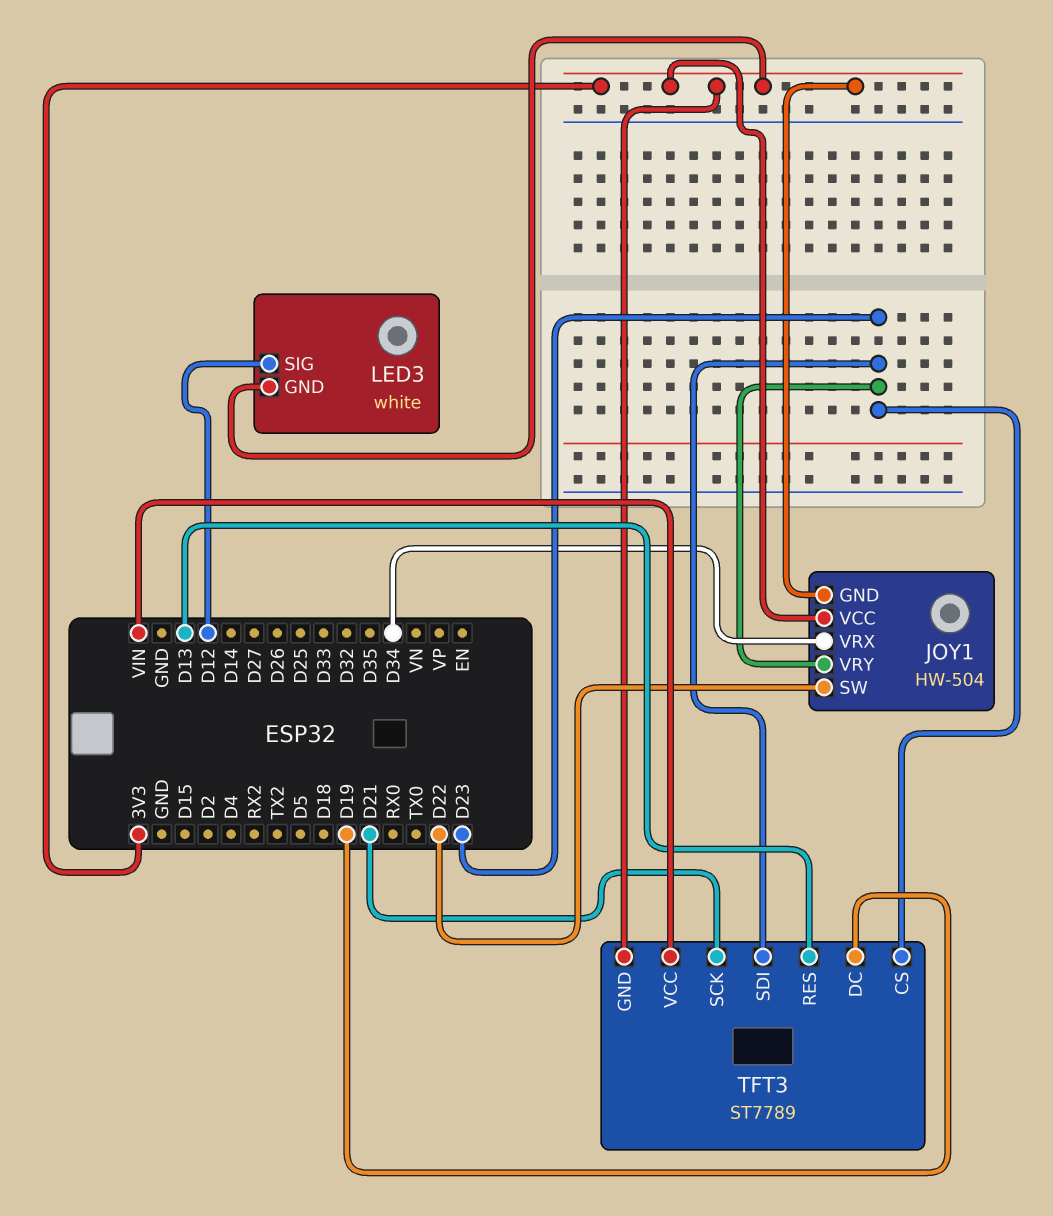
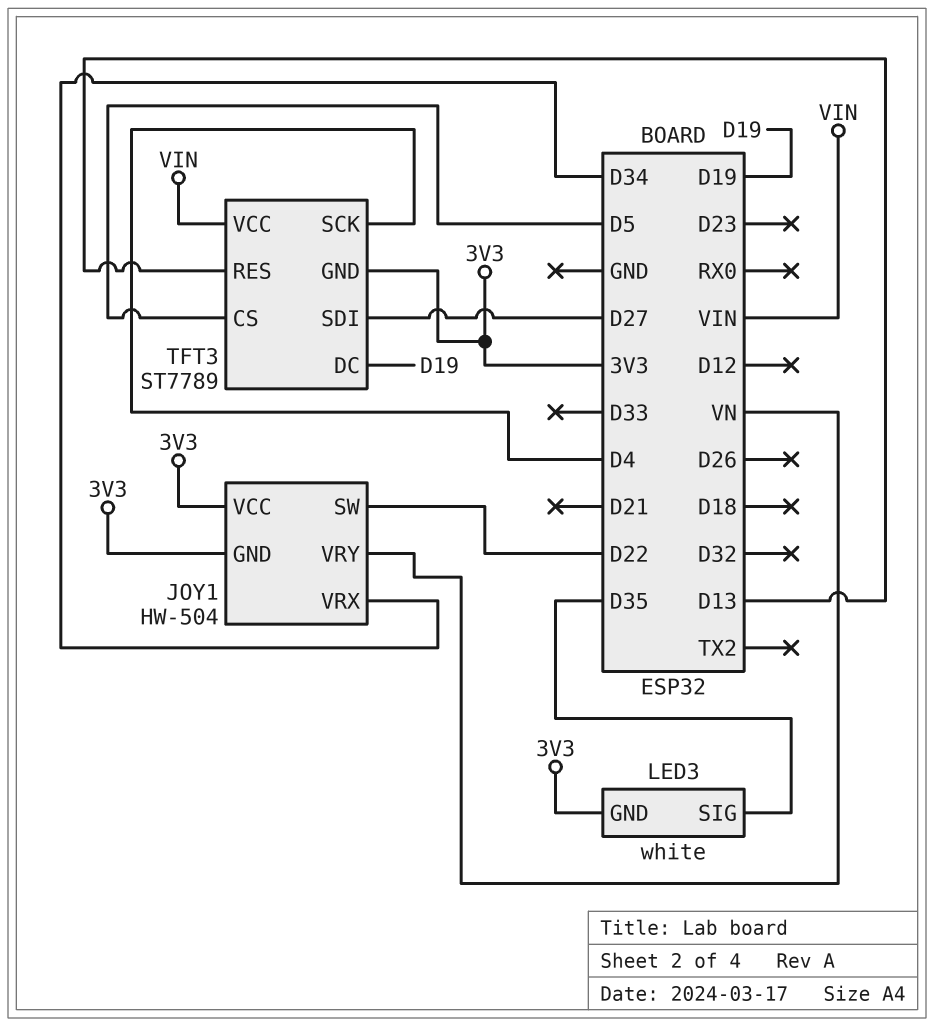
JOY1 pin VRY: D23 -> VN
LED3 pin SIG: D12 -> D35
TFT3 pin CS: D23 -> D5
TFT3 pin SCK: D21 -> D4
TFT3 pin SDI: D23 -> D27

